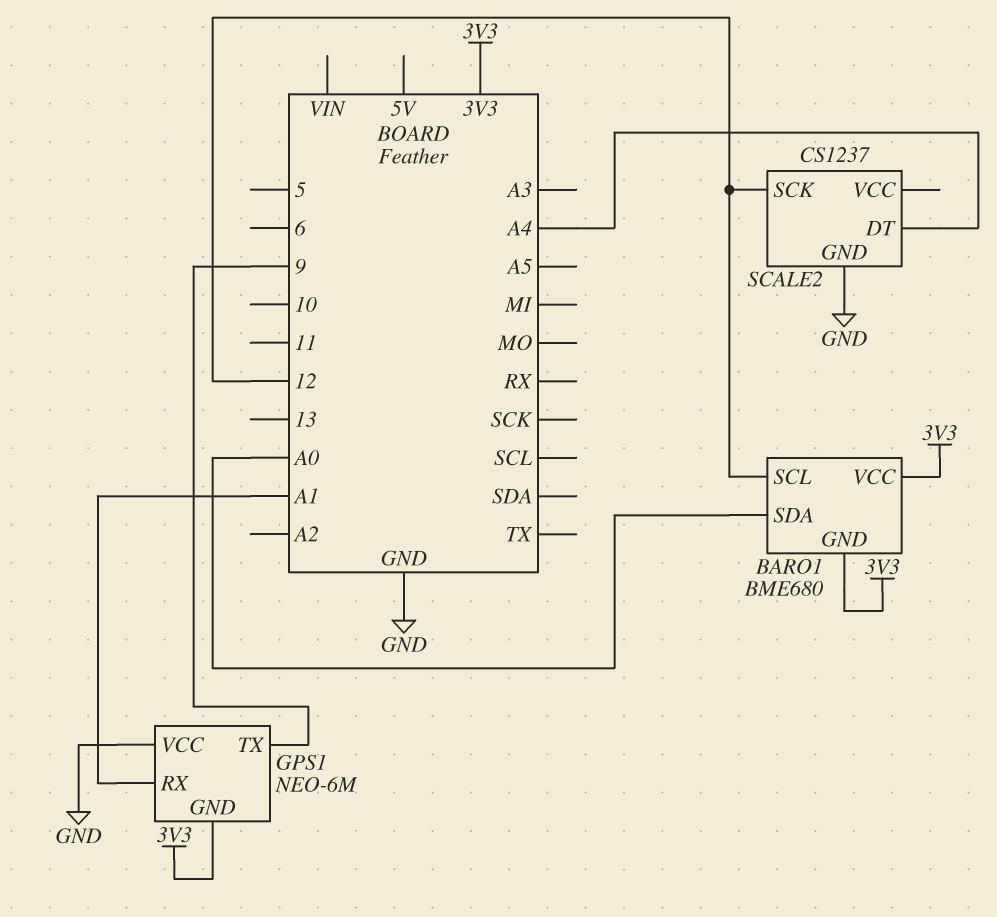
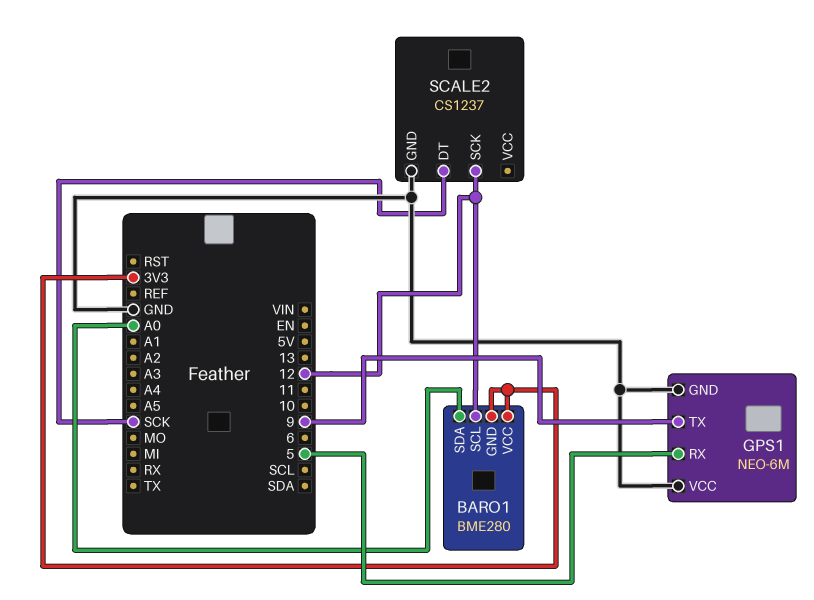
BARO1: BME680 -> BME280
GPS1 pin GND: 3V3 -> GND
GPS1 pin RX: A1 -> 5
SCALE2 pin DT: A4 -> SCK

